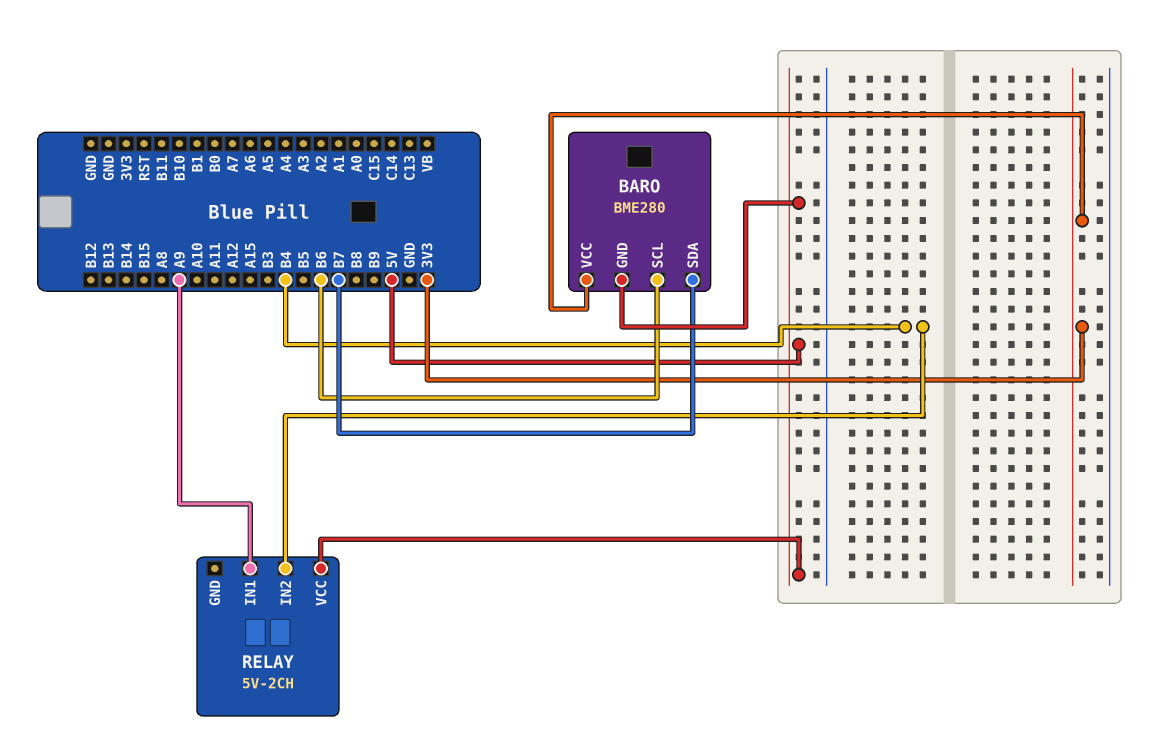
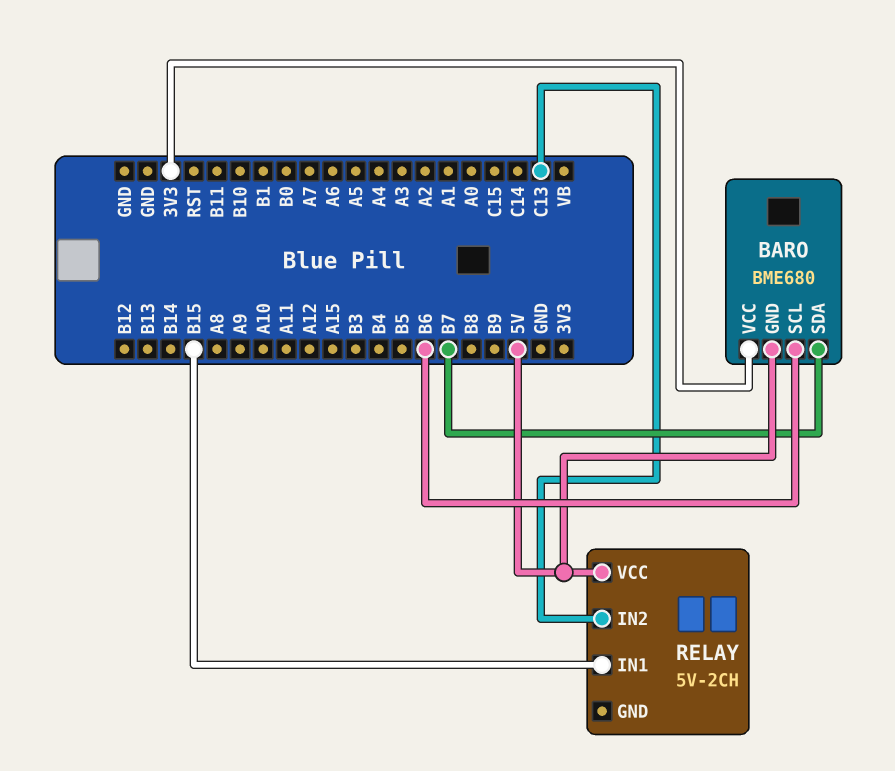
BARO: BME280 -> BME680
RELAY pin IN1: A9 -> B15
RELAY pin IN2: B4 -> C13

